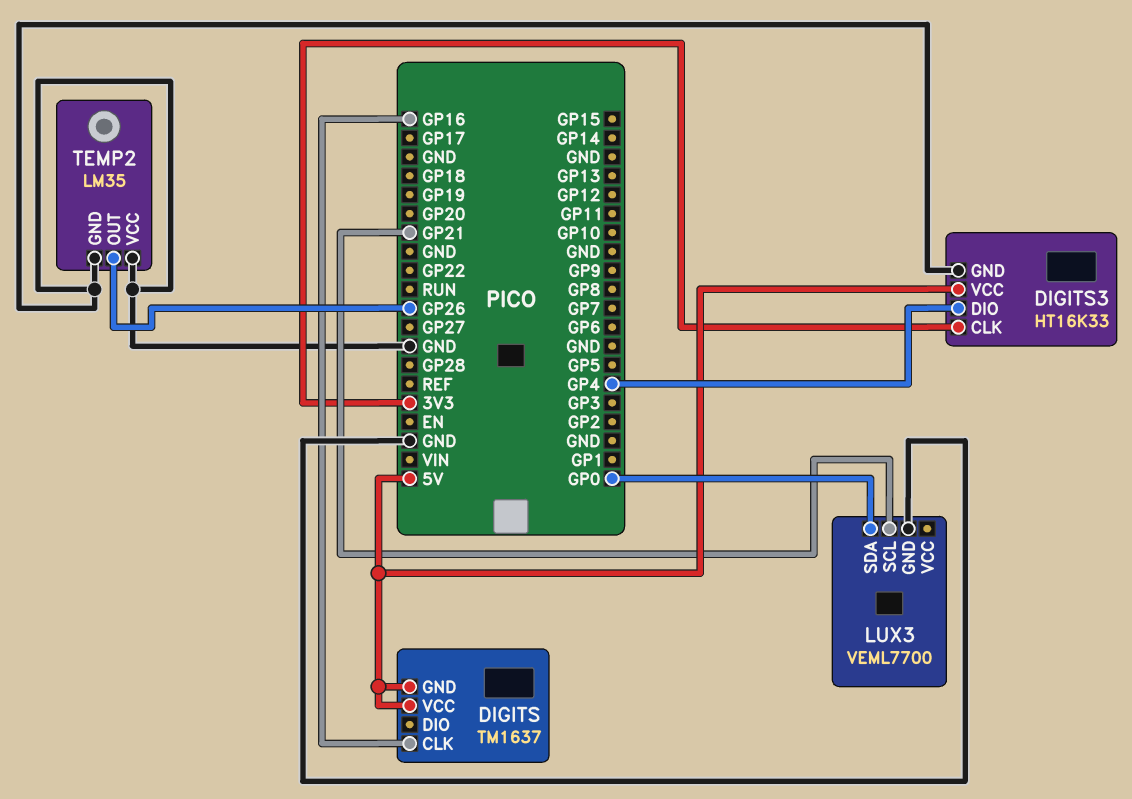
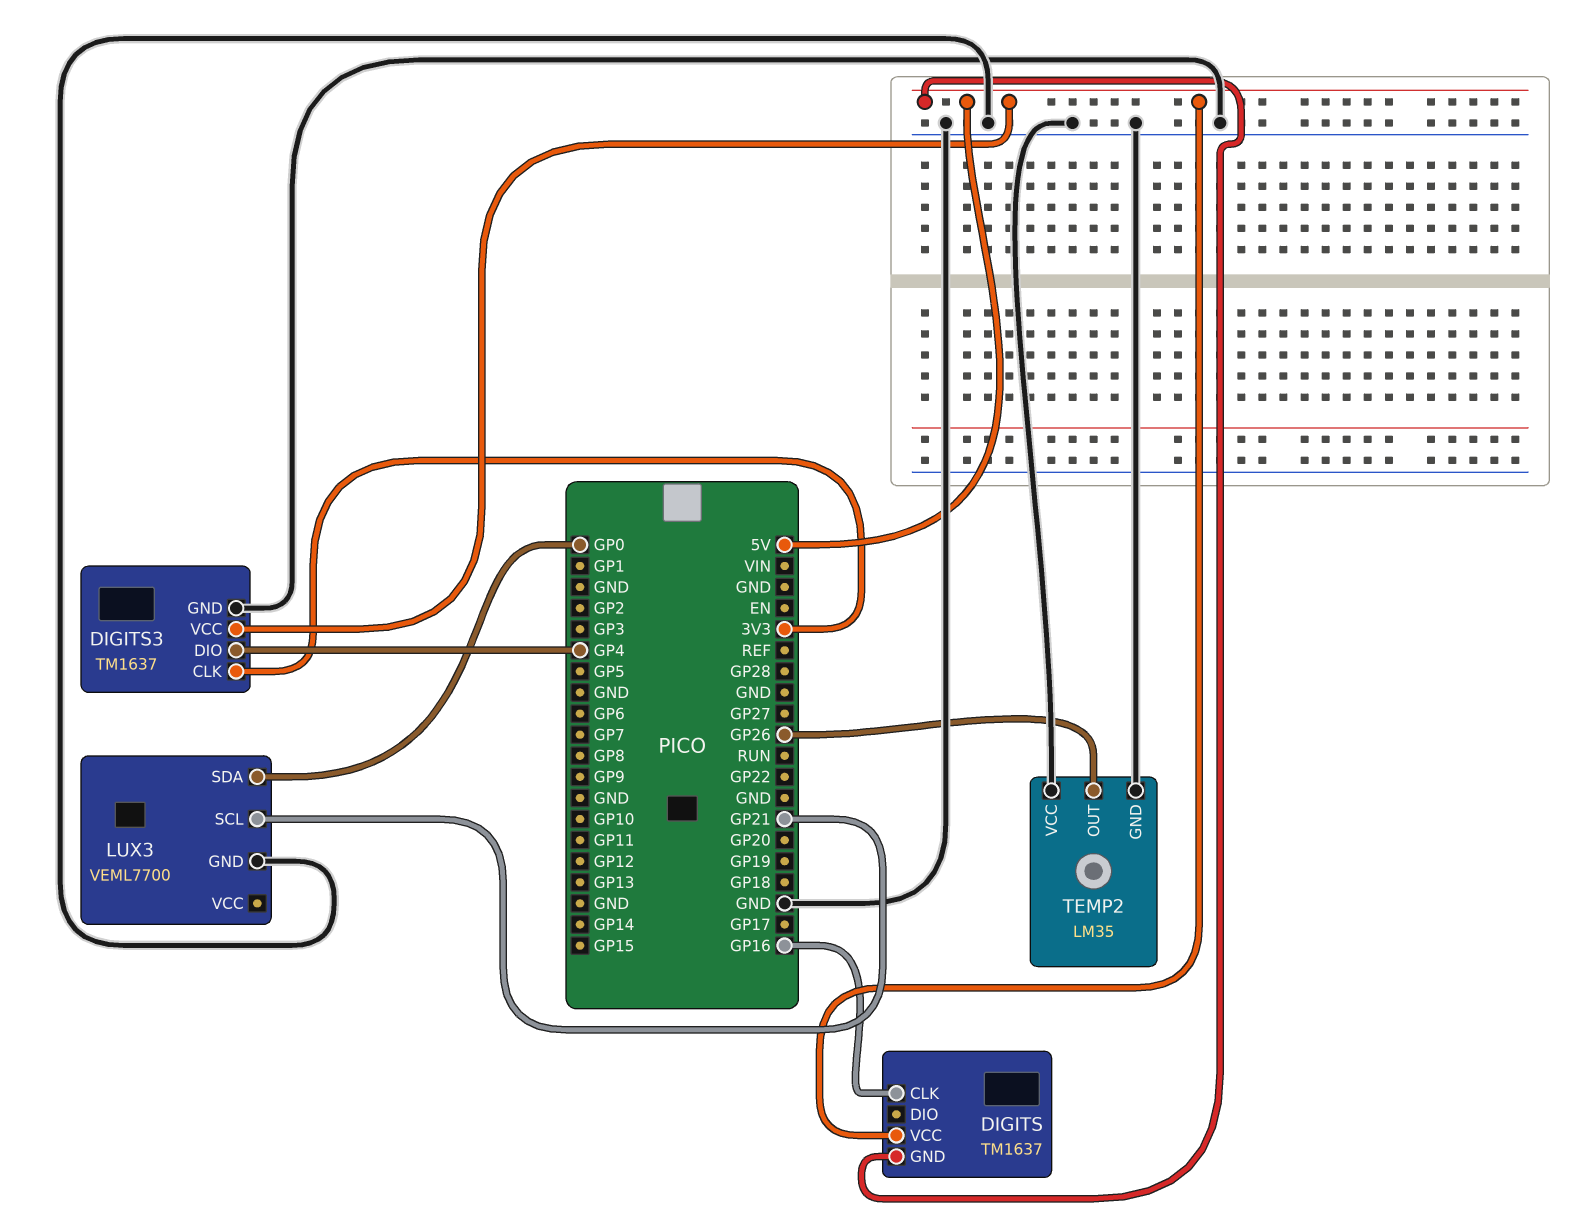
DIGITS3: HT16K33 -> TM1637

